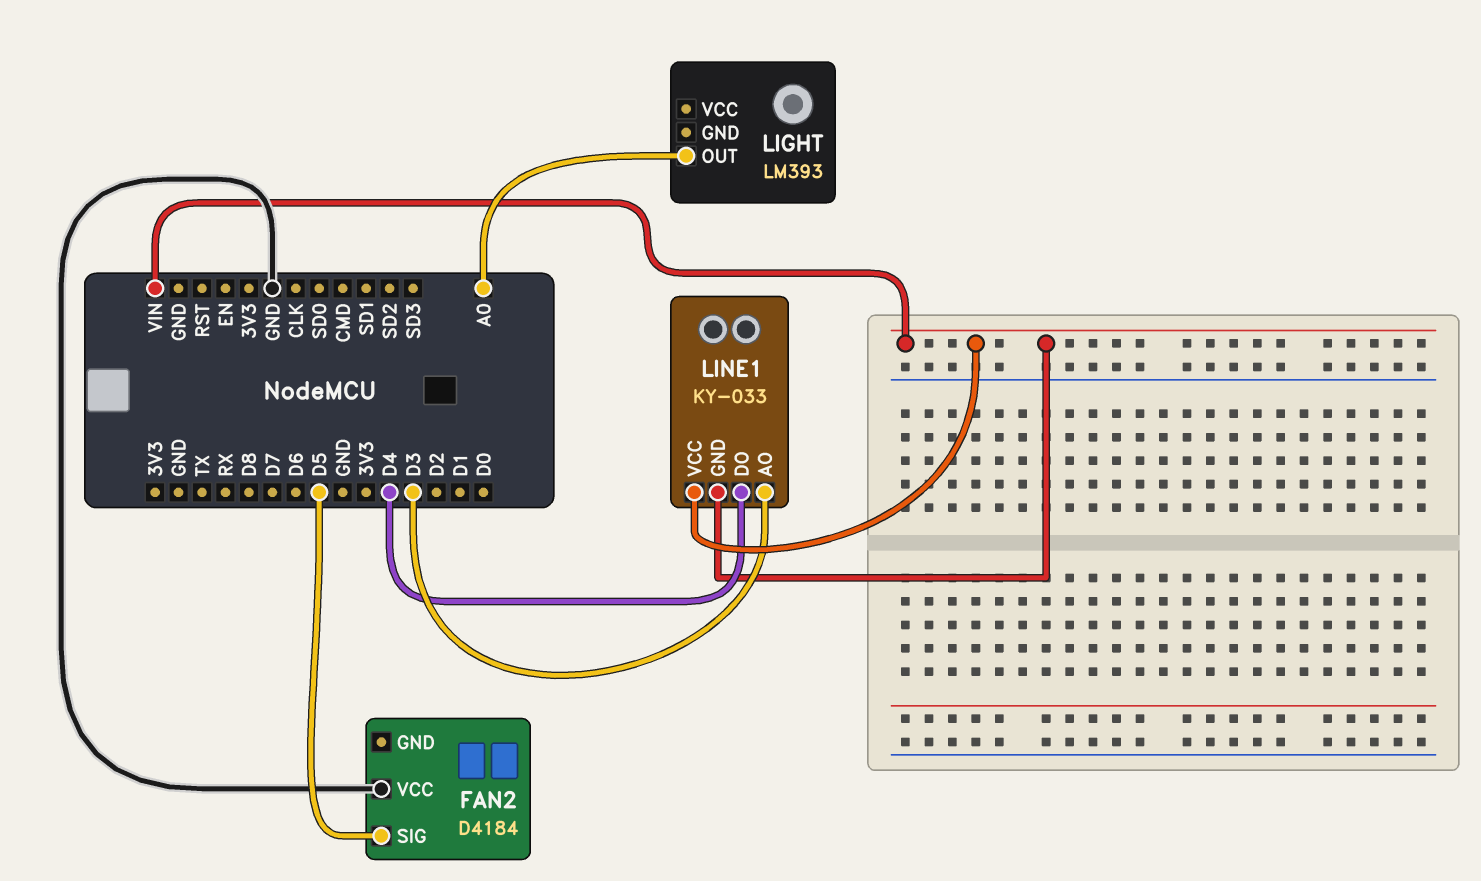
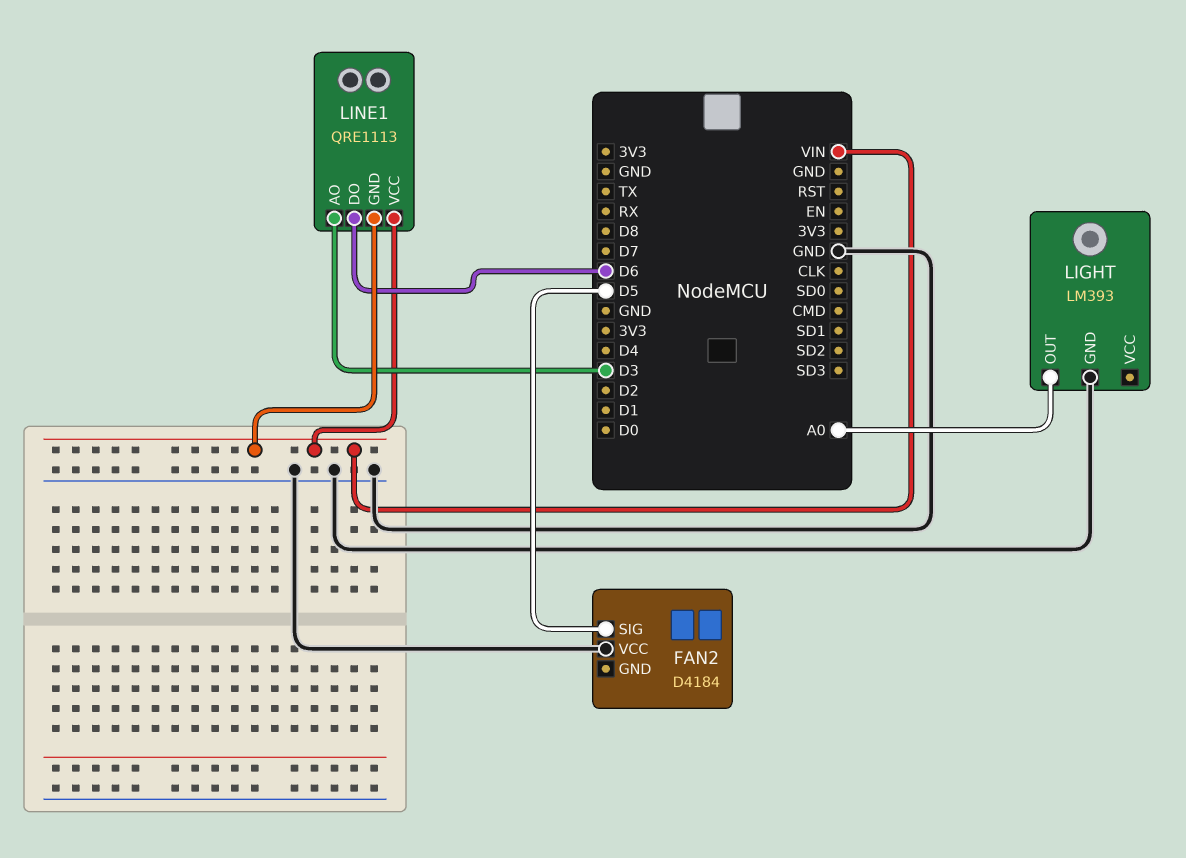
LIGHT pin GND: none -> GND
LINE1: KY-033 -> QRE1113
LINE1 pin DO: D4 -> D6

